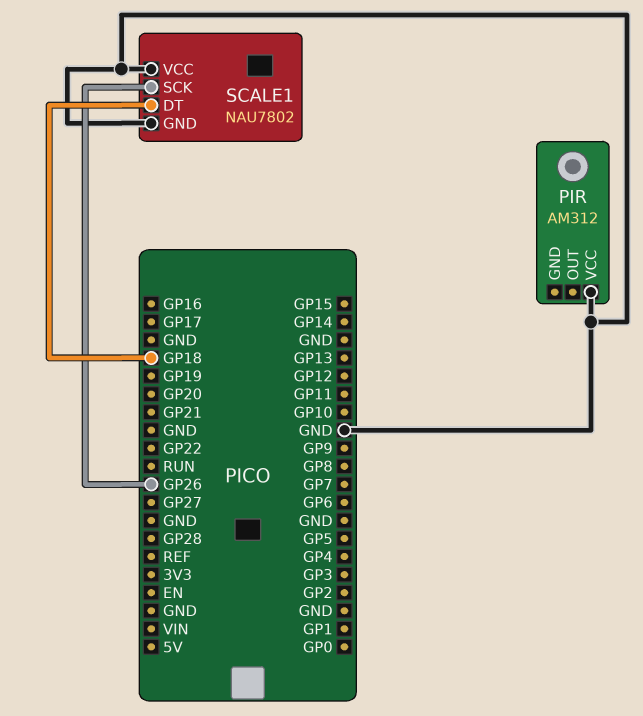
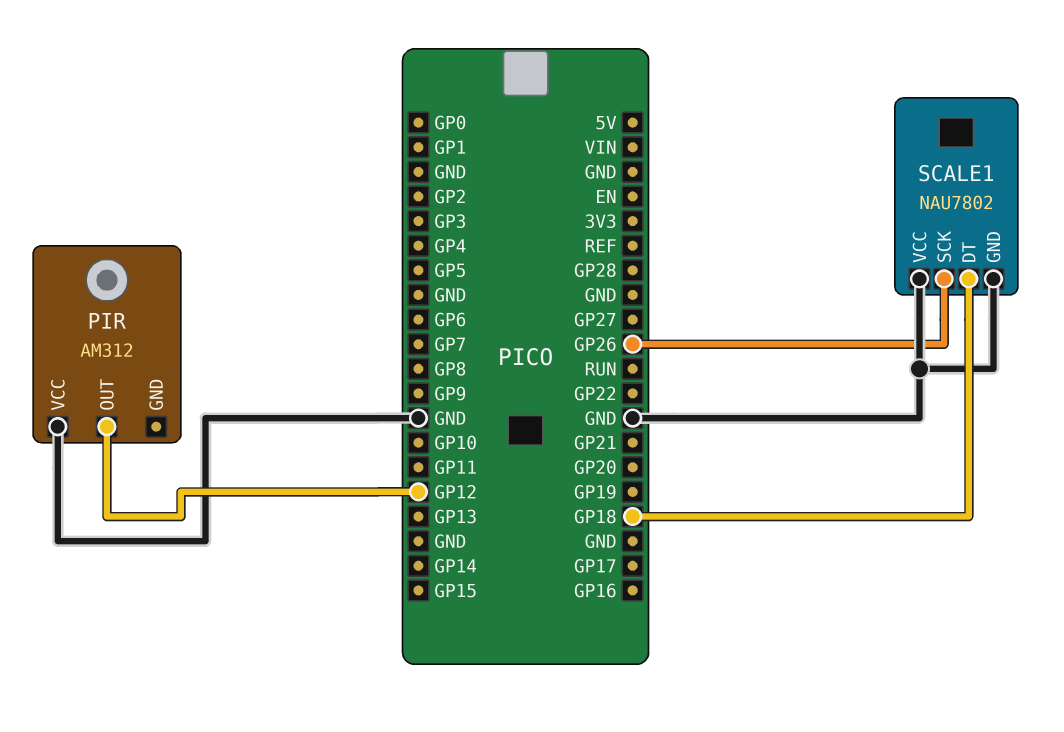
PIR pin OUT: none -> GP12

